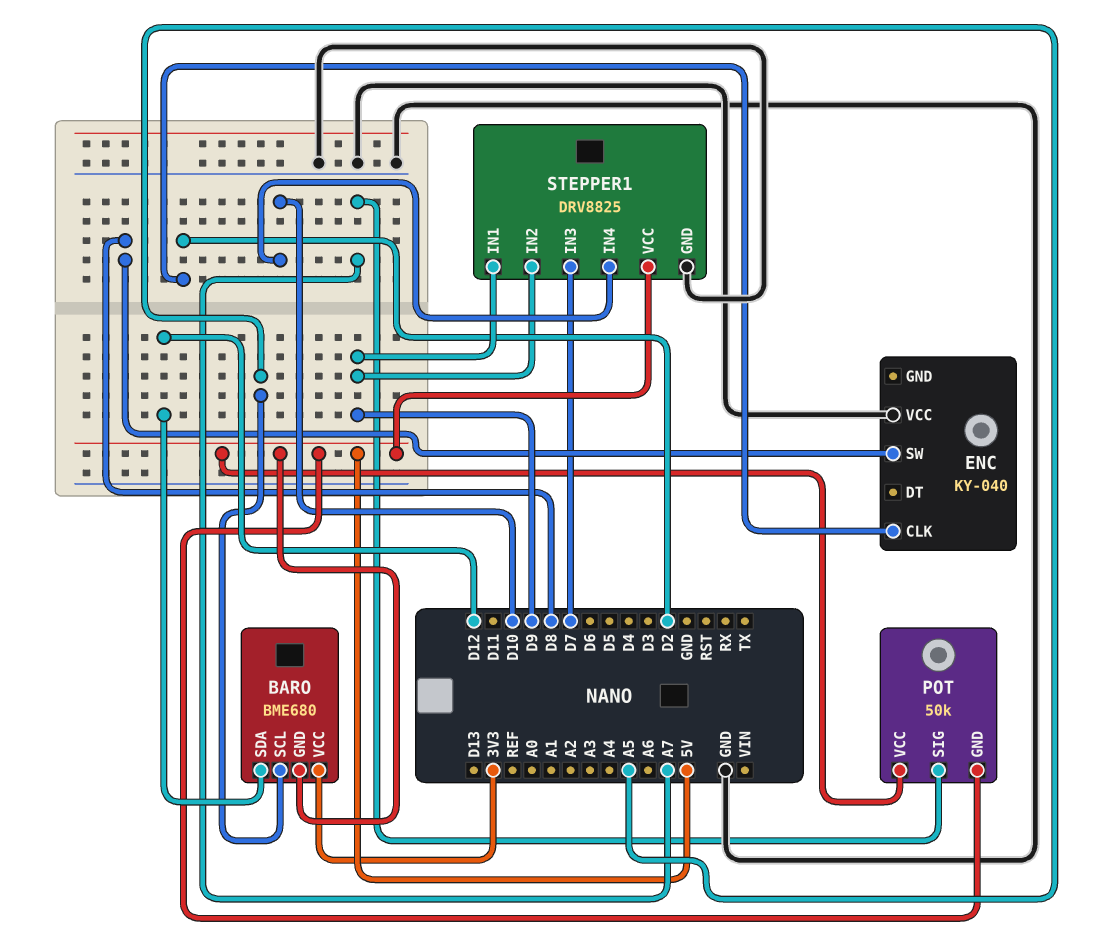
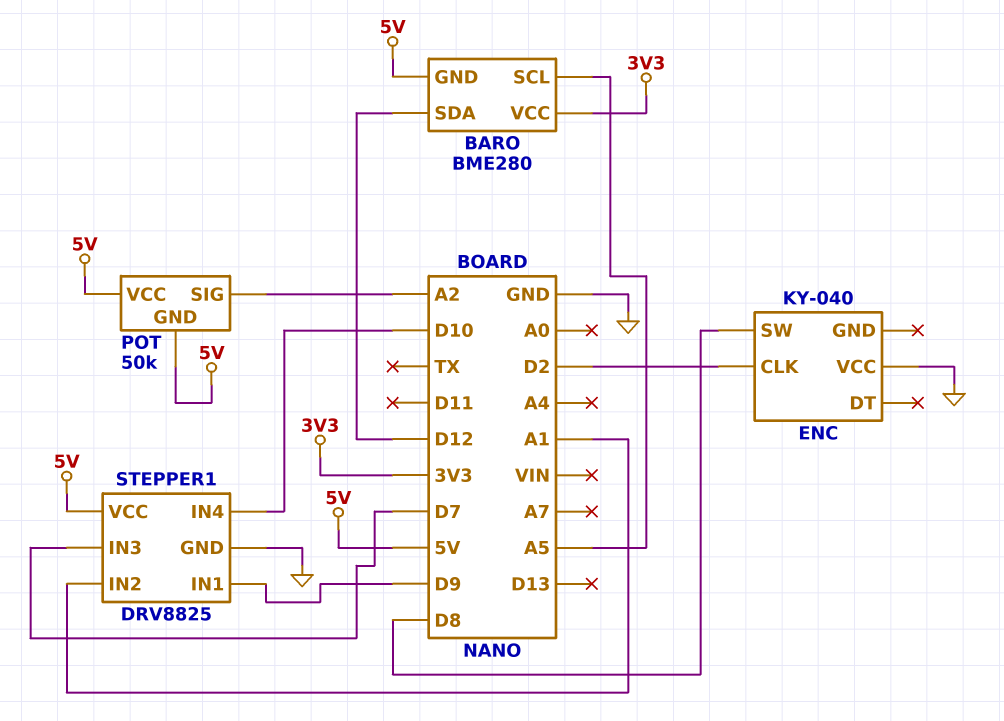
BARO: BME680 -> BME280
POT pin SIG: A7 -> A2
STEPPER1 pin IN2: D9 -> A1

